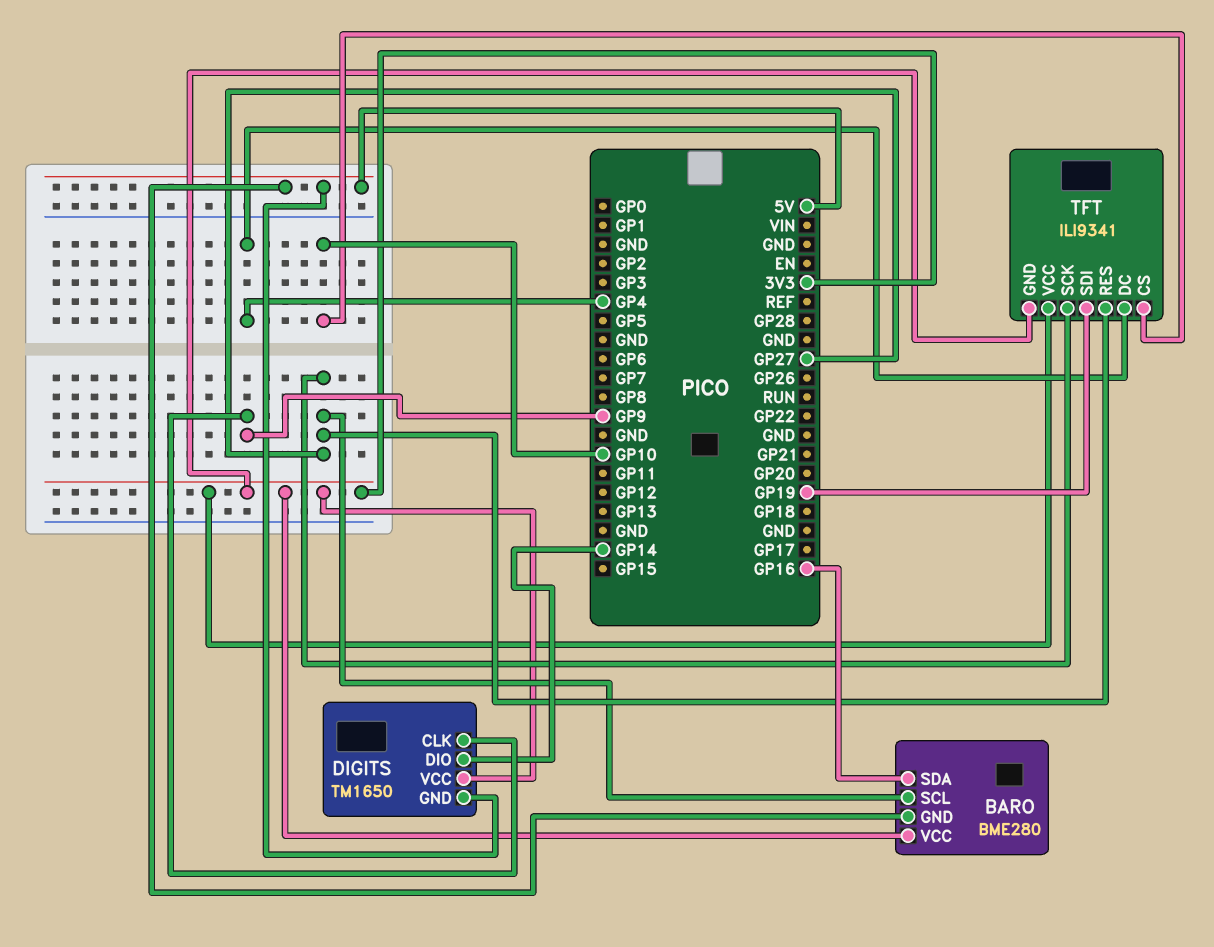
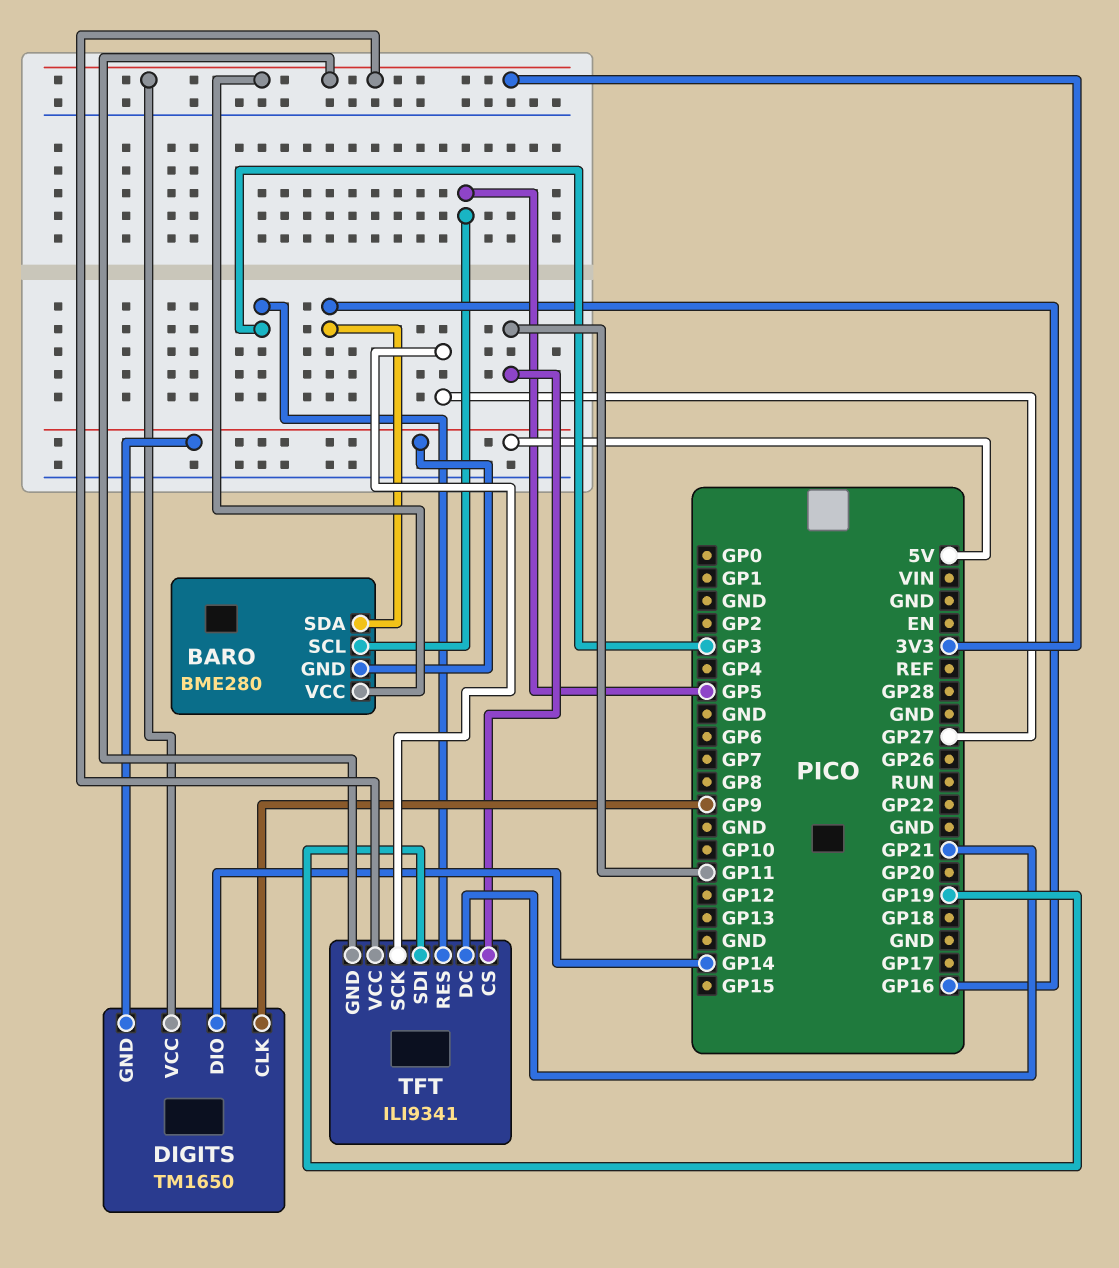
BARO pin SCL: GP27 -> GP5
TFT pin CS: GP10 -> GP11
TFT pin DC: GP4 -> GP21
TFT pin RES: GP27 -> GP3

